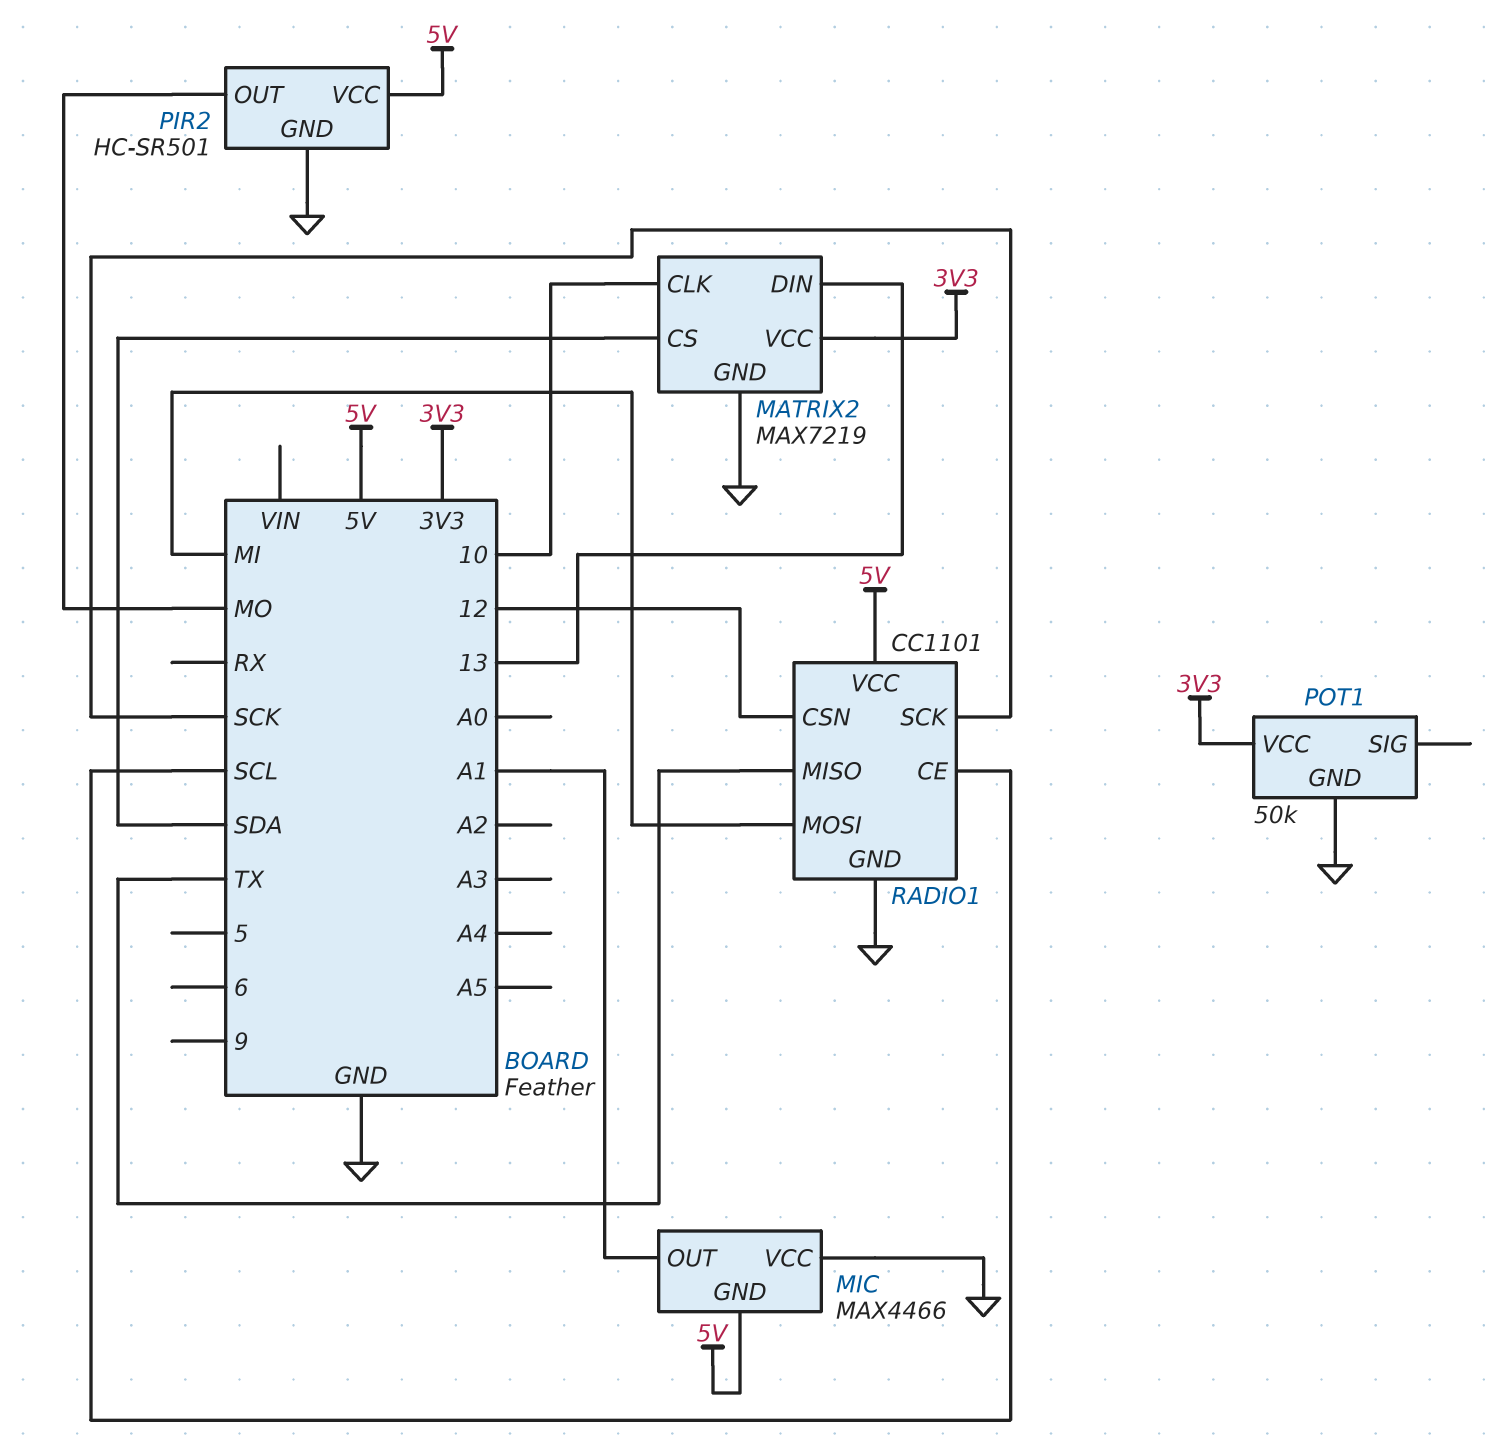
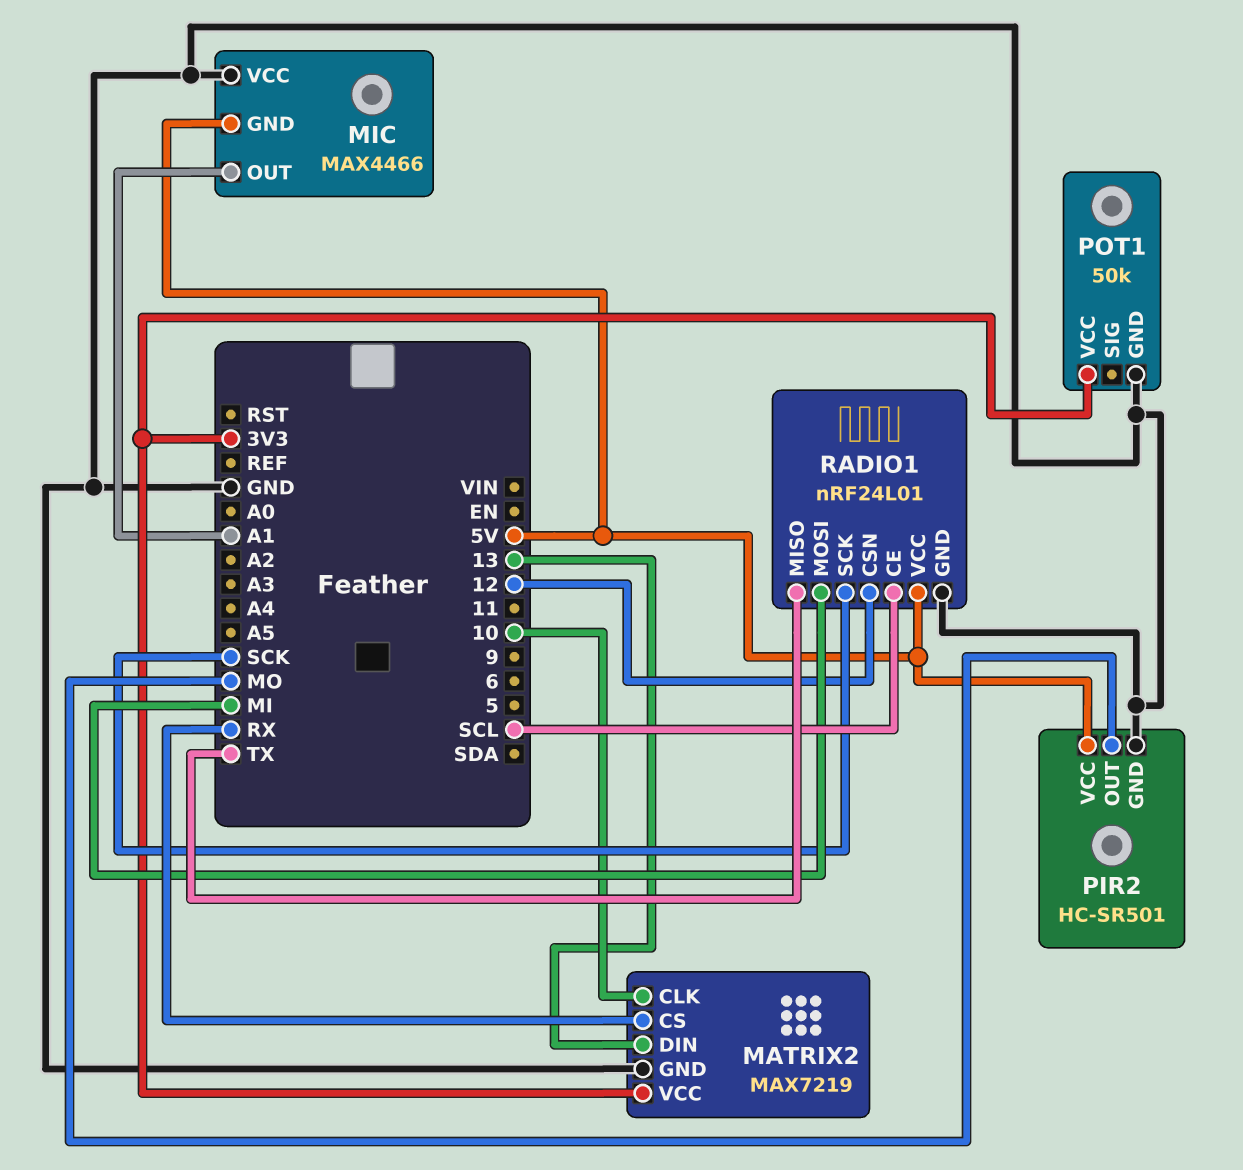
MATRIX2 pin CS: SDA -> RX
RADIO1: CC1101 -> nRF24L01

